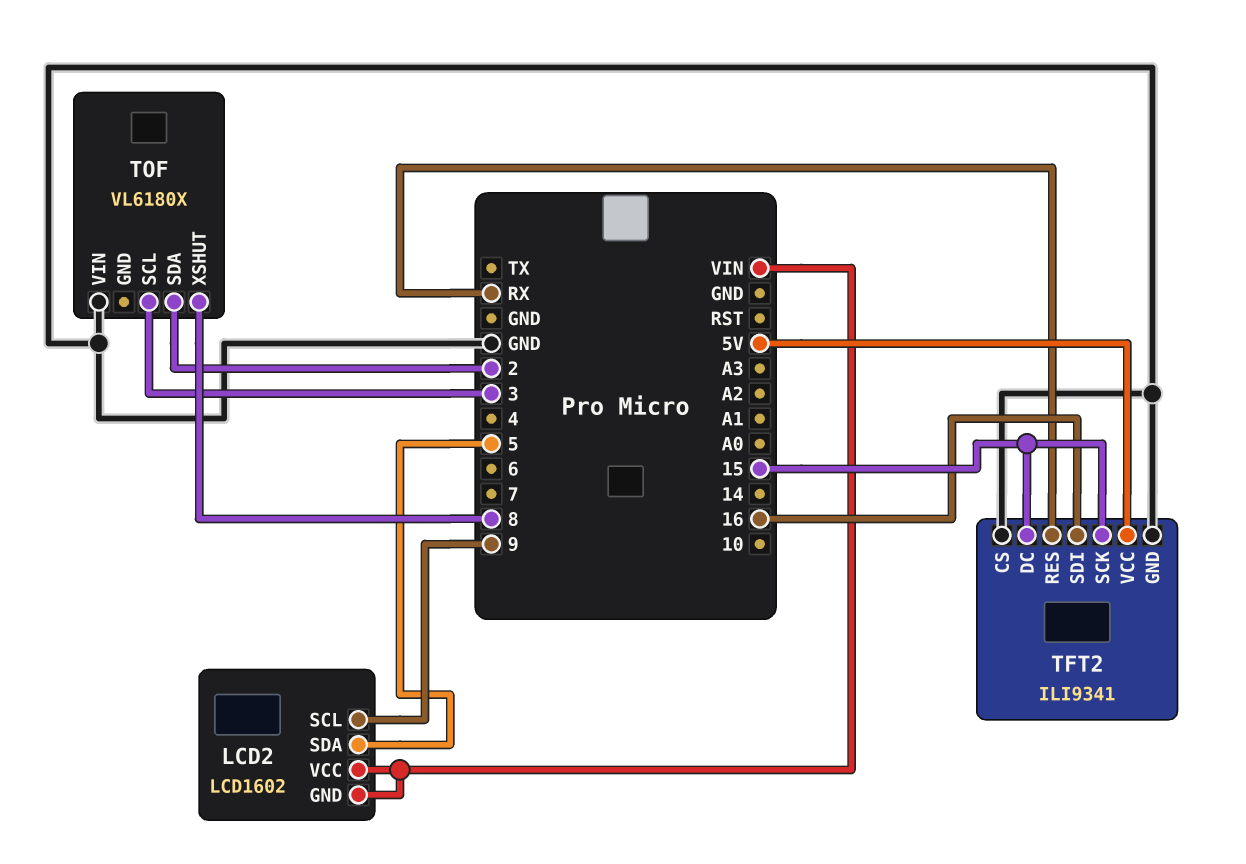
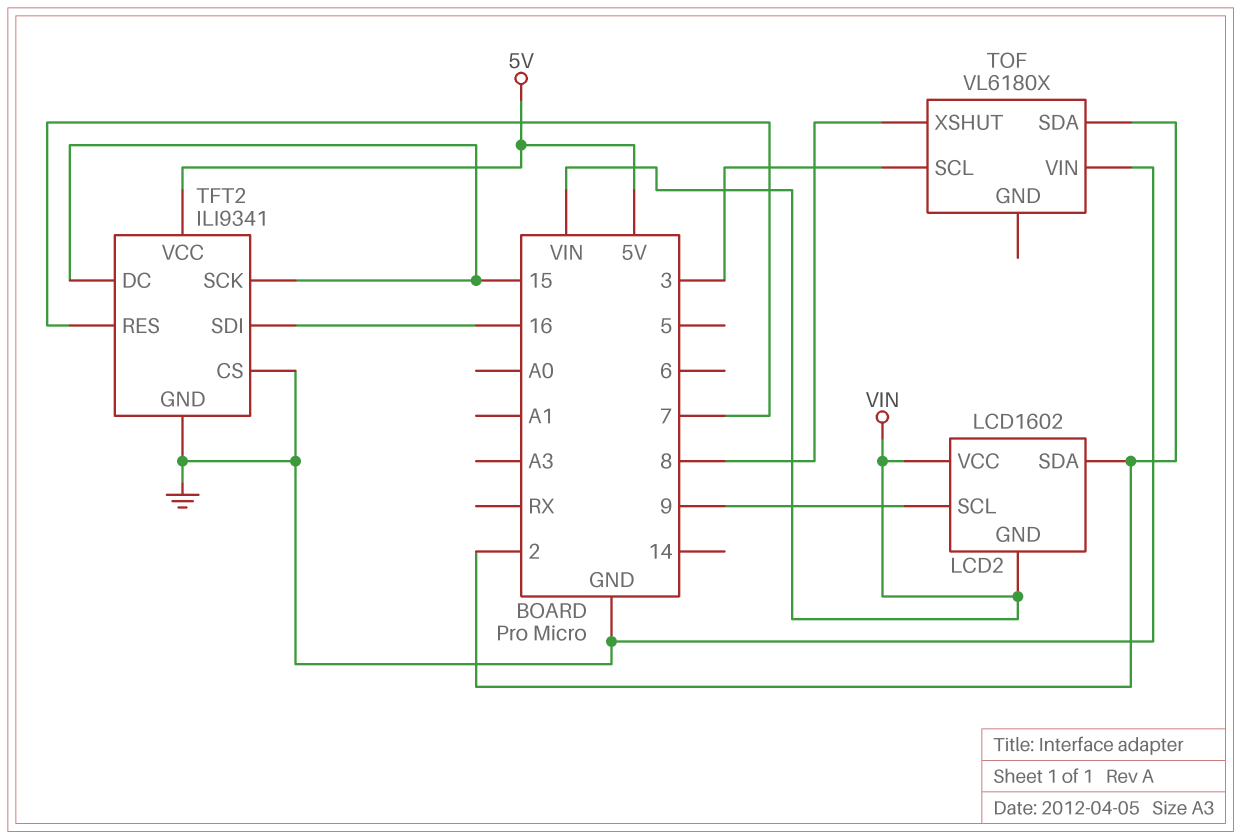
LCD2 pin SDA: 5 -> 2
TFT2 pin RES: RX -> 7

